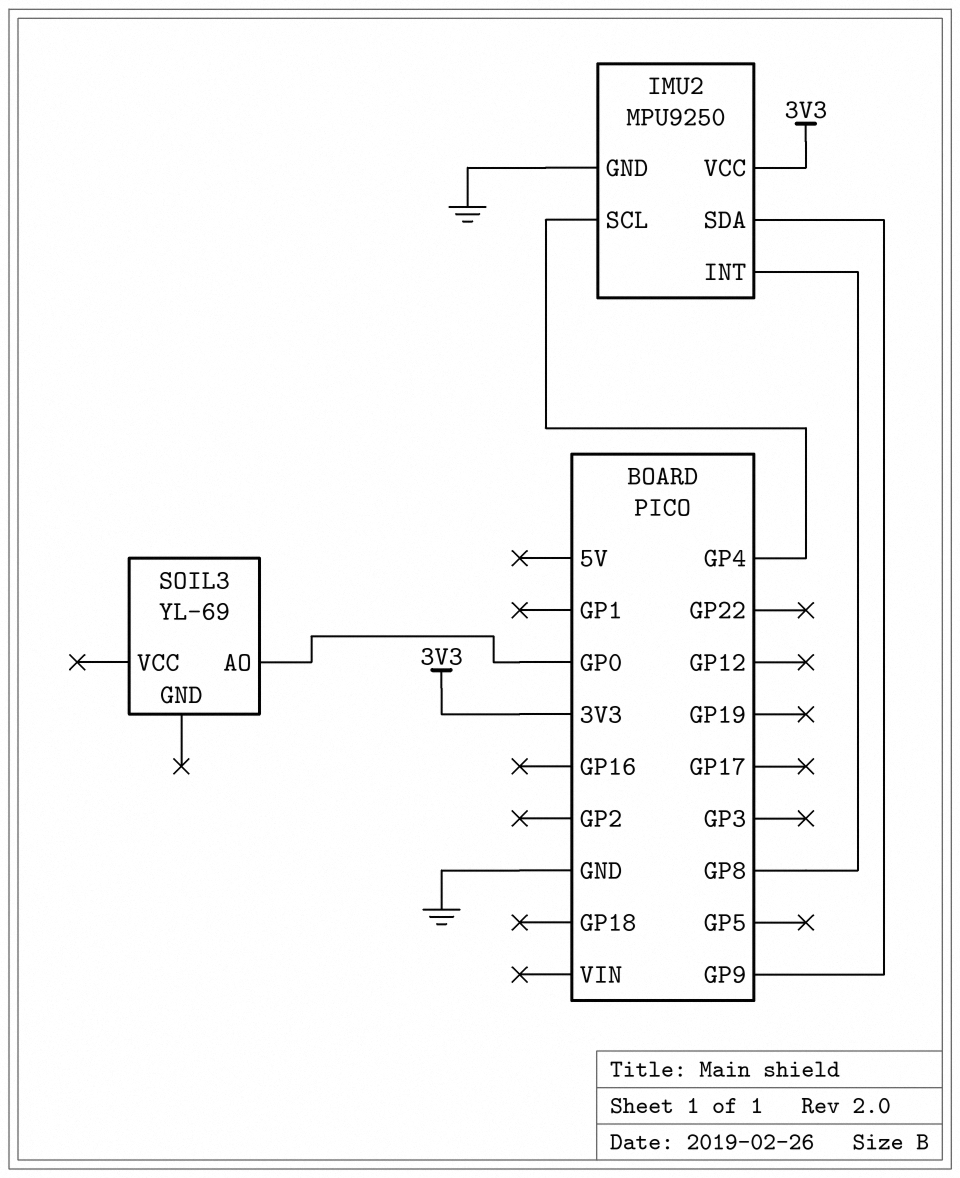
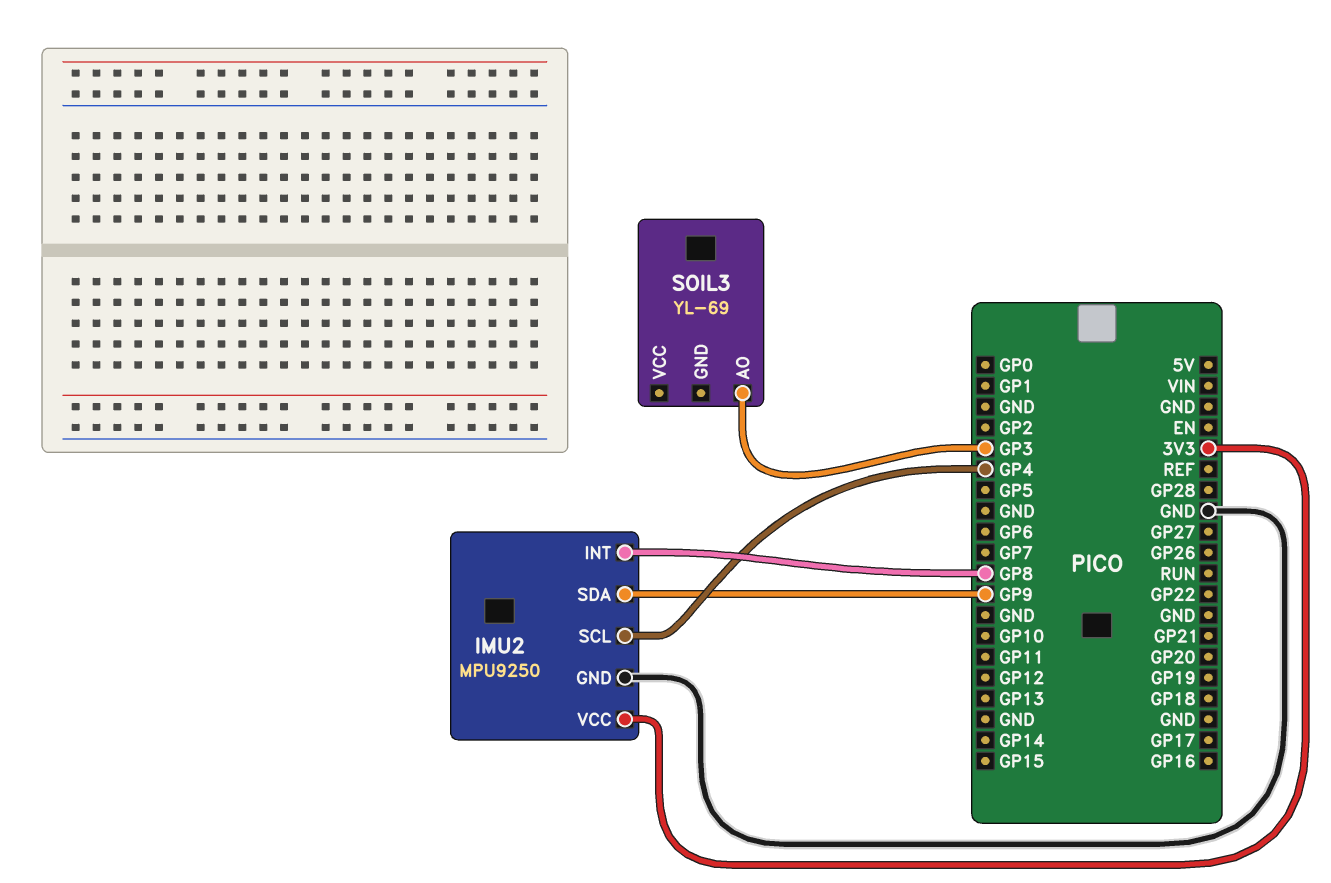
SOIL3 pin AO: GP0 -> GP3

